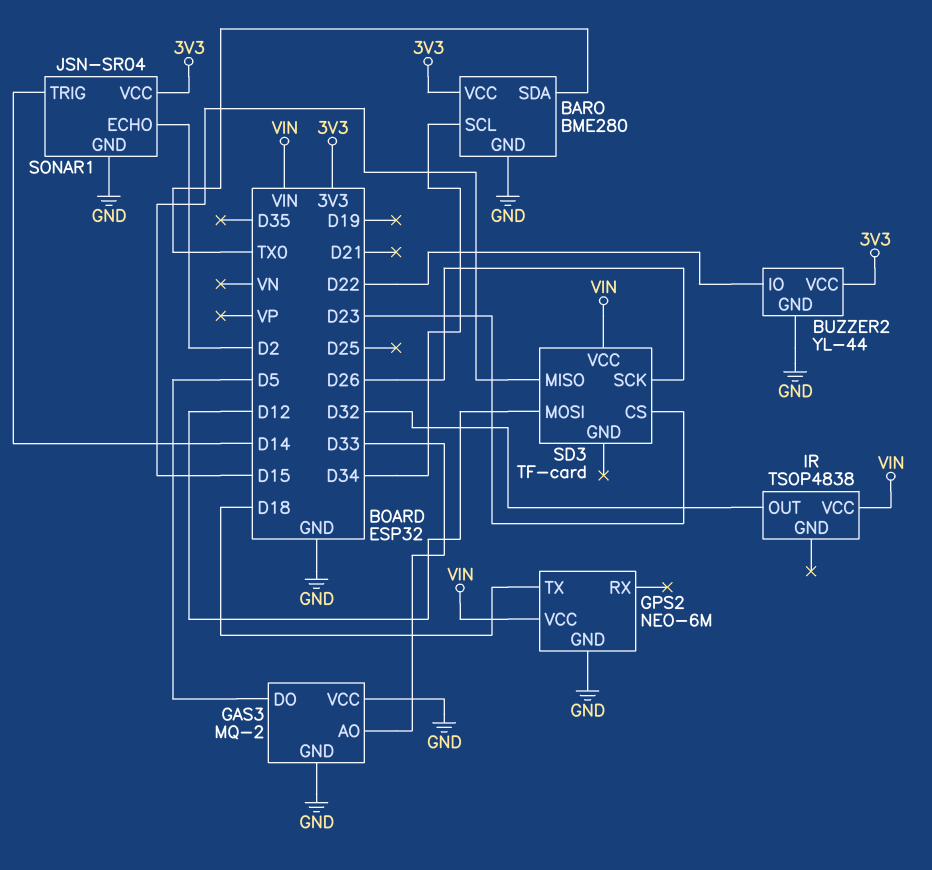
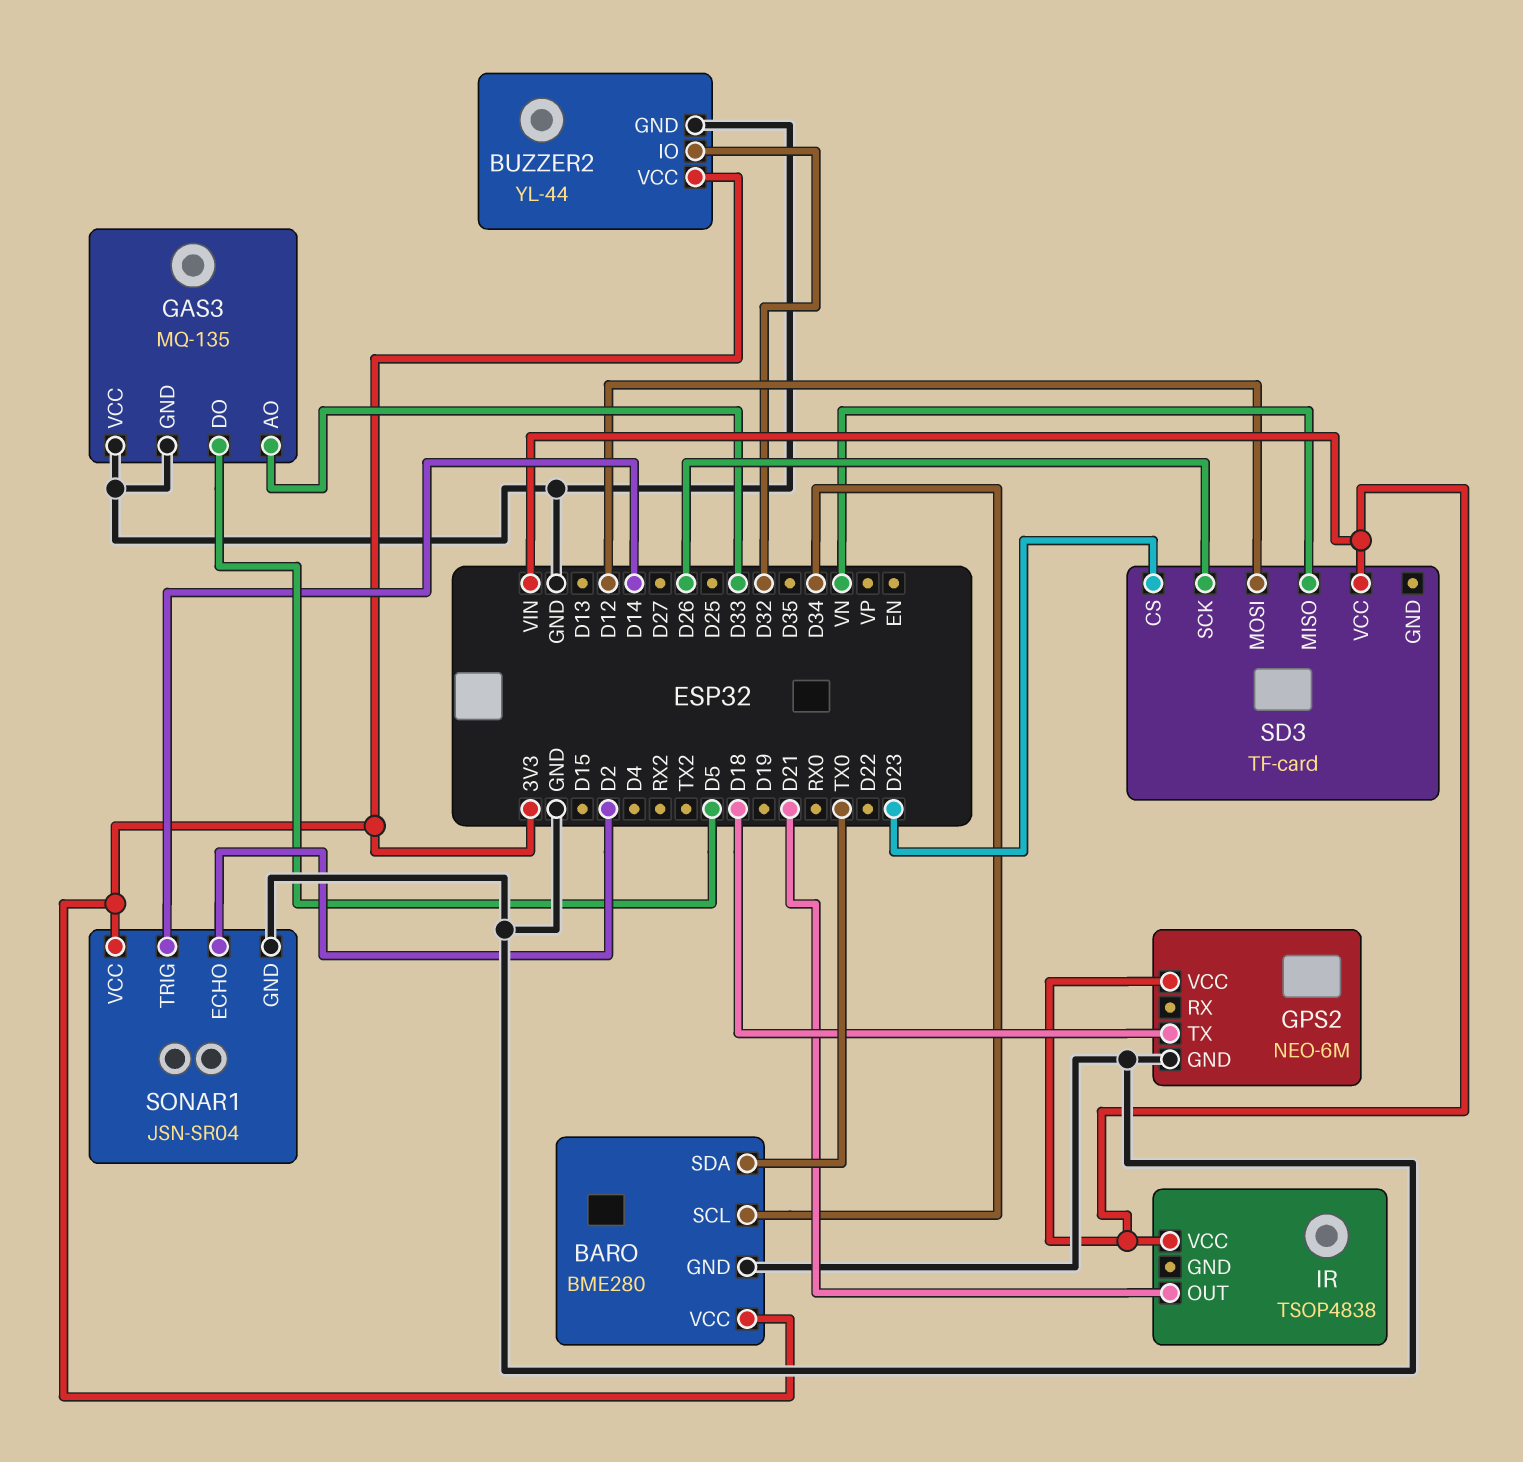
BUZZER2 pin IO: D22 -> D32
GAS3: MQ-2 -> MQ-135
IR pin OUT: D32 -> D21
SD3 pin MISO: D15 -> VN

